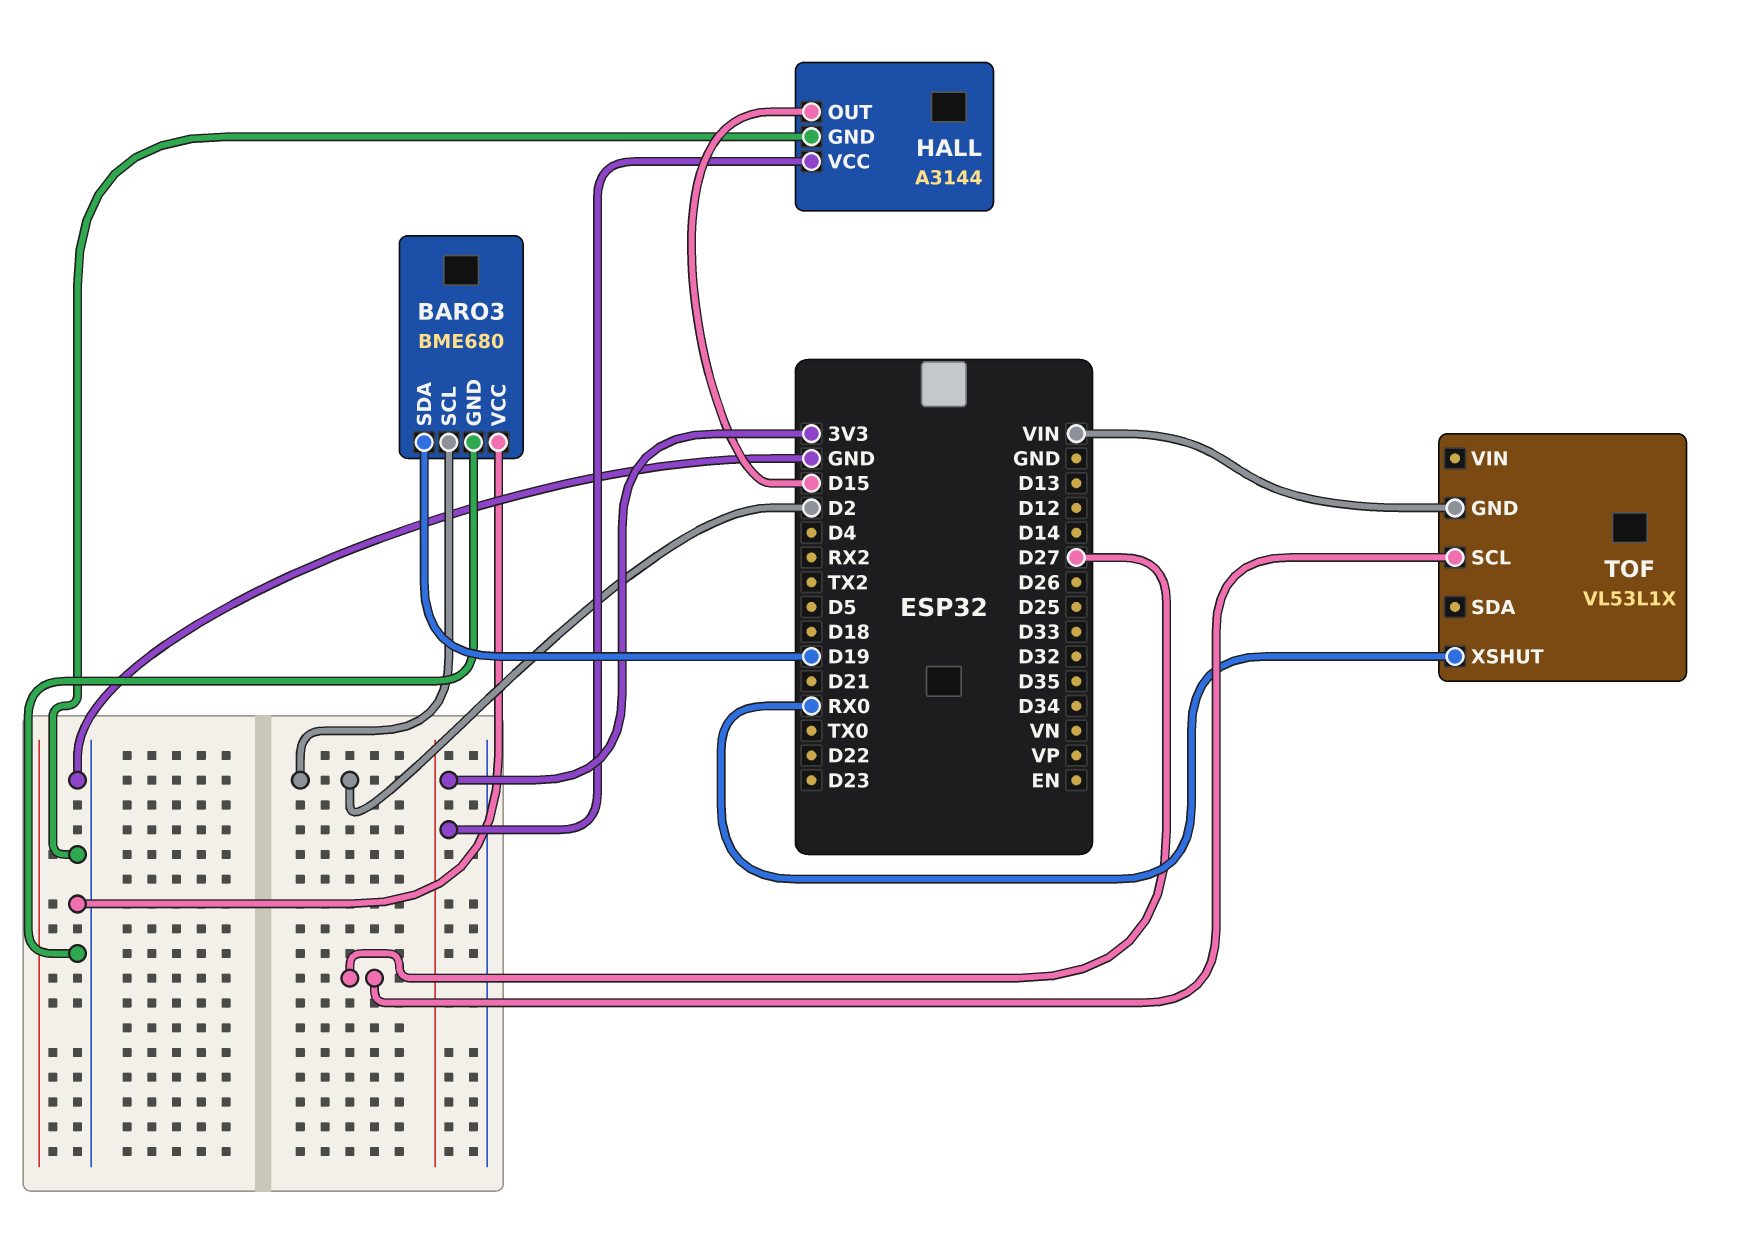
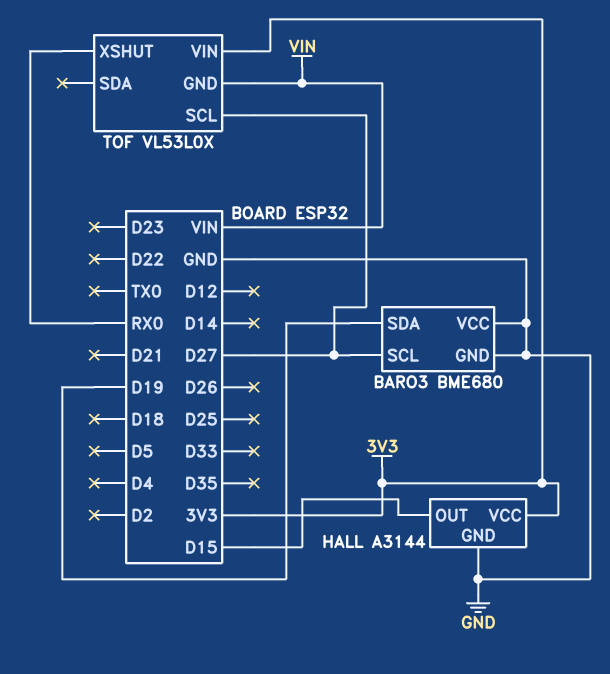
BARO3 pin SCL: D2 -> D27
TOF: VL53L1X -> VL53L0X
TOF pin VIN: none -> 3V3

